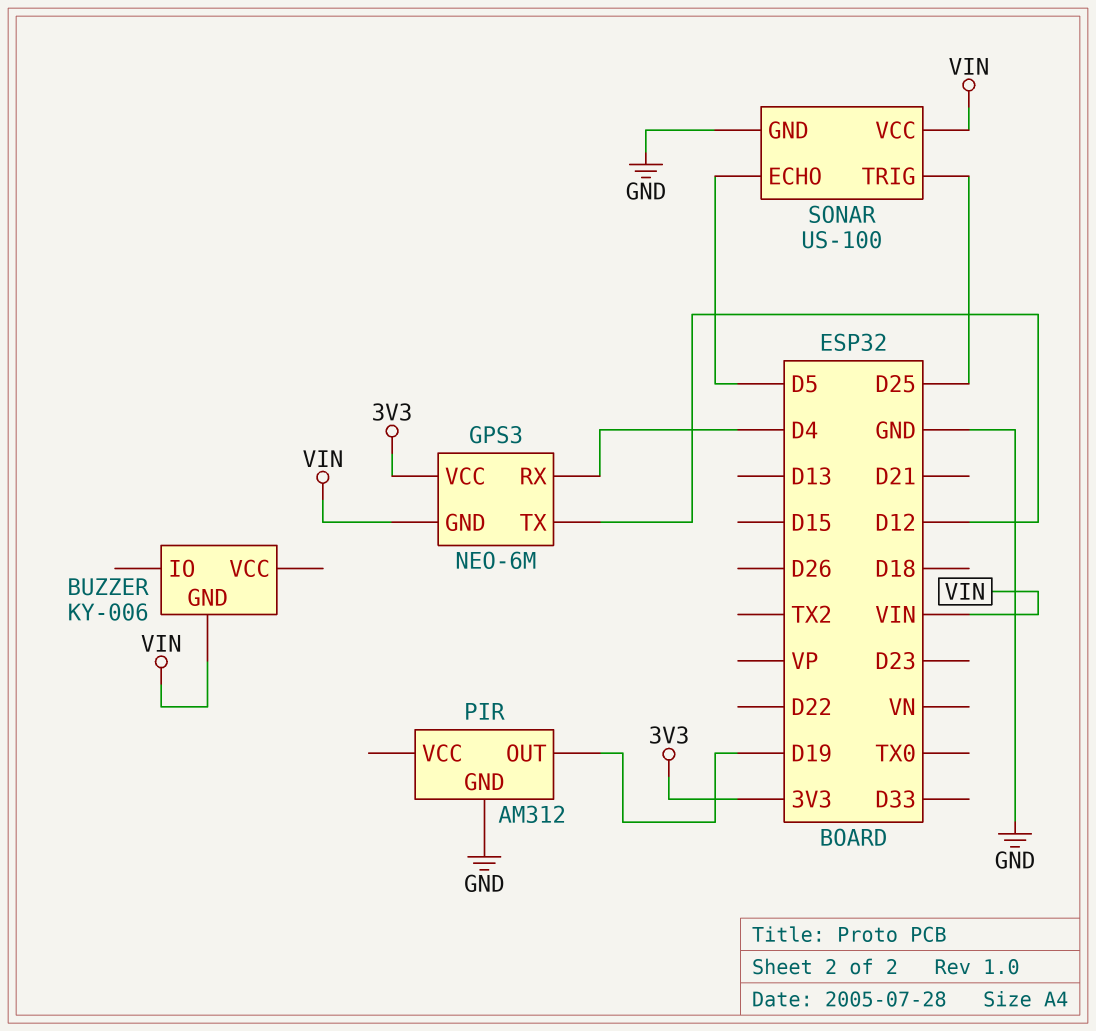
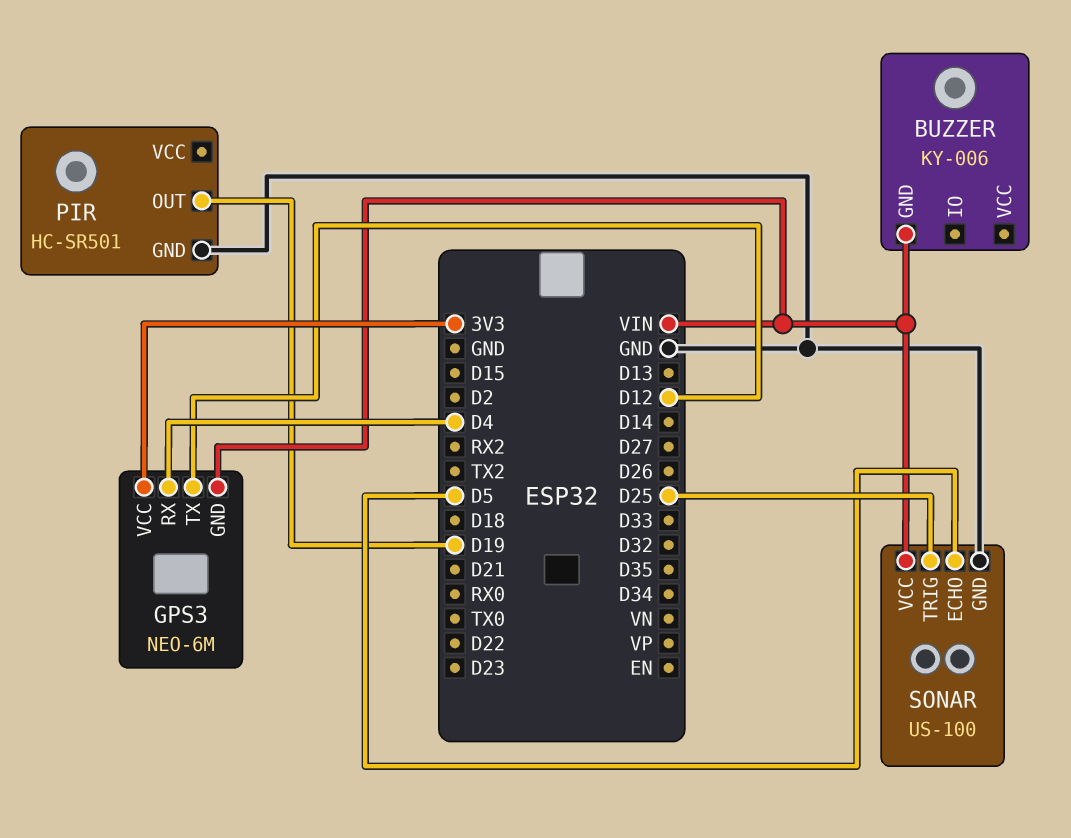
PIR: AM312 -> HC-SR501

